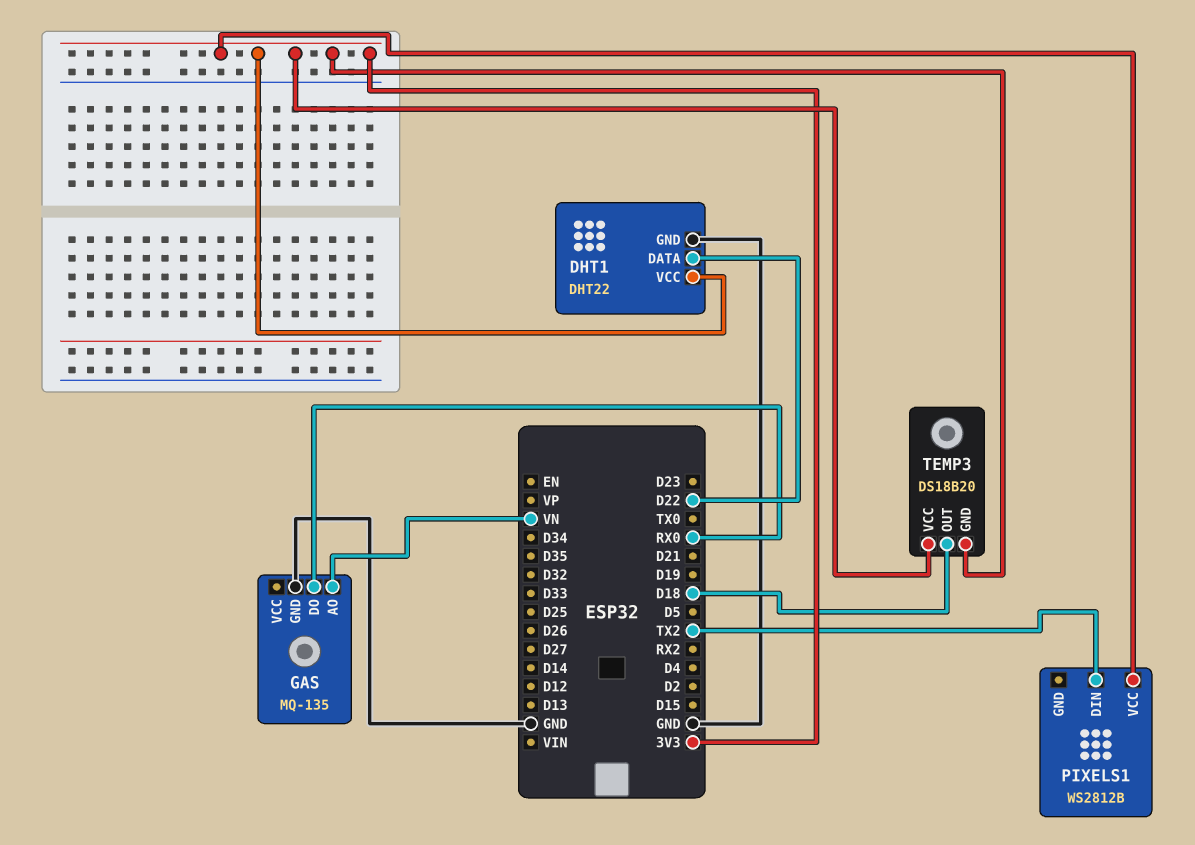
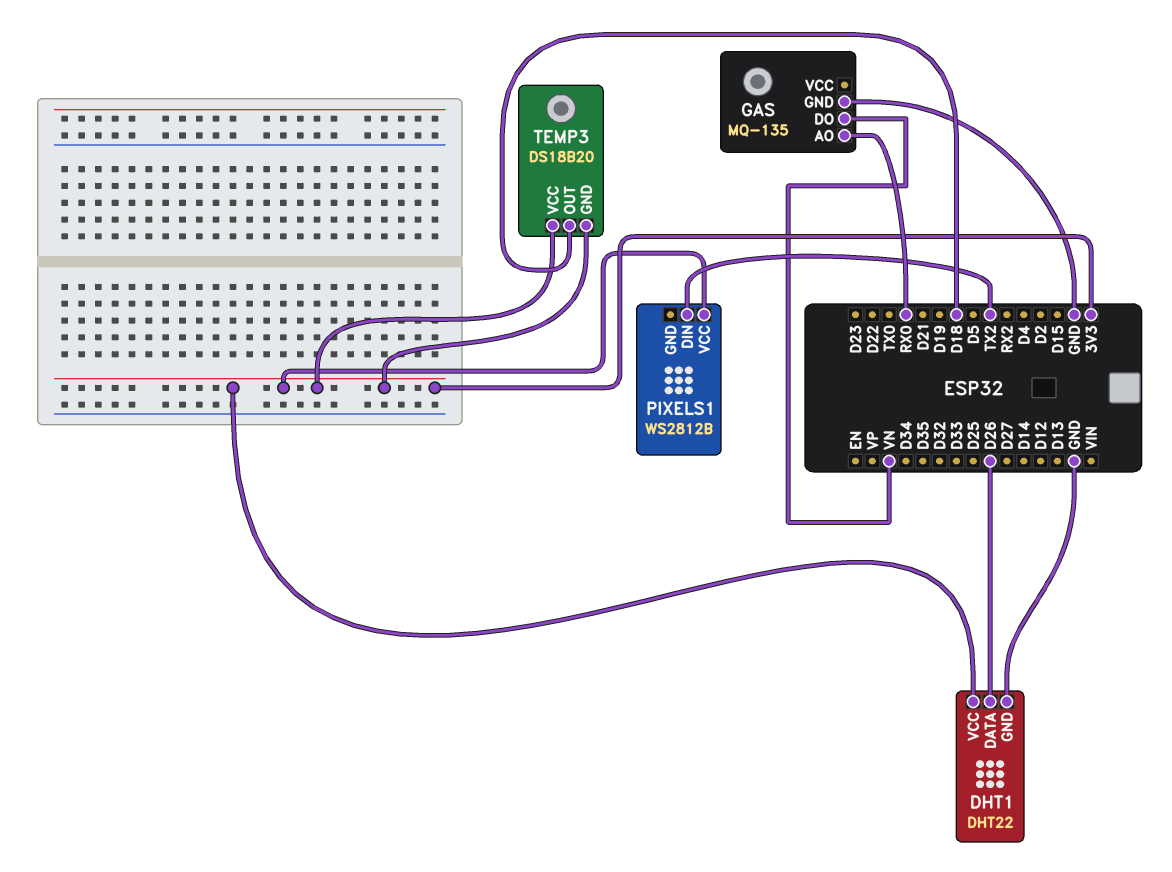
DHT1 pin DATA: D22 -> D26
GAS pin AO: VN -> RX0
GAS pin DO: RX0 -> VN

